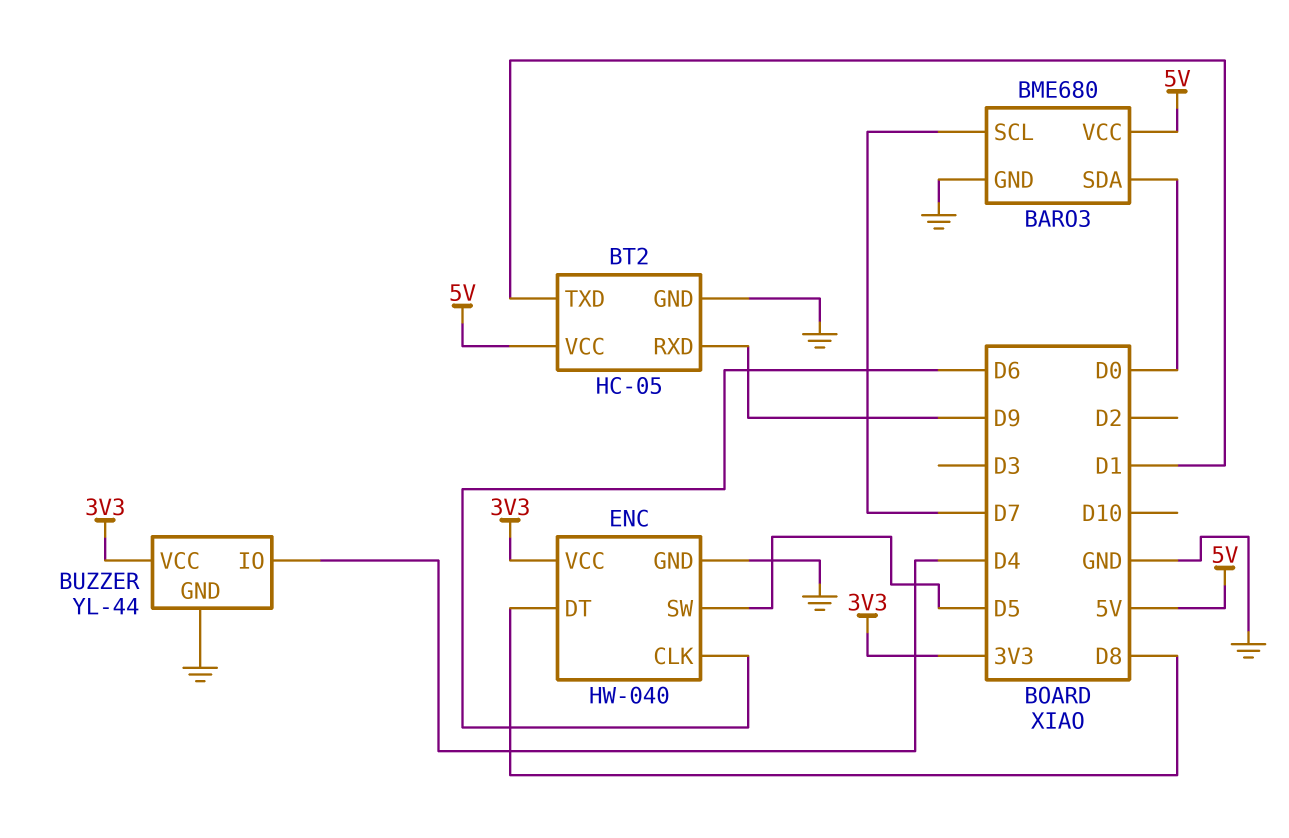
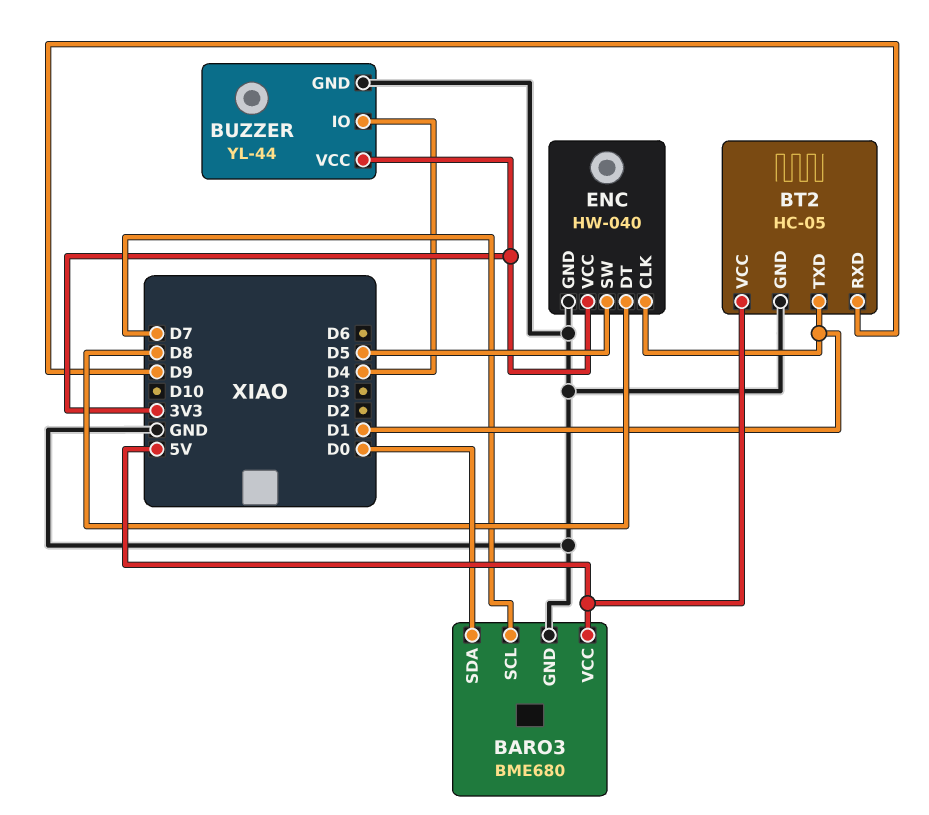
ENC pin CLK: D6 -> D1

